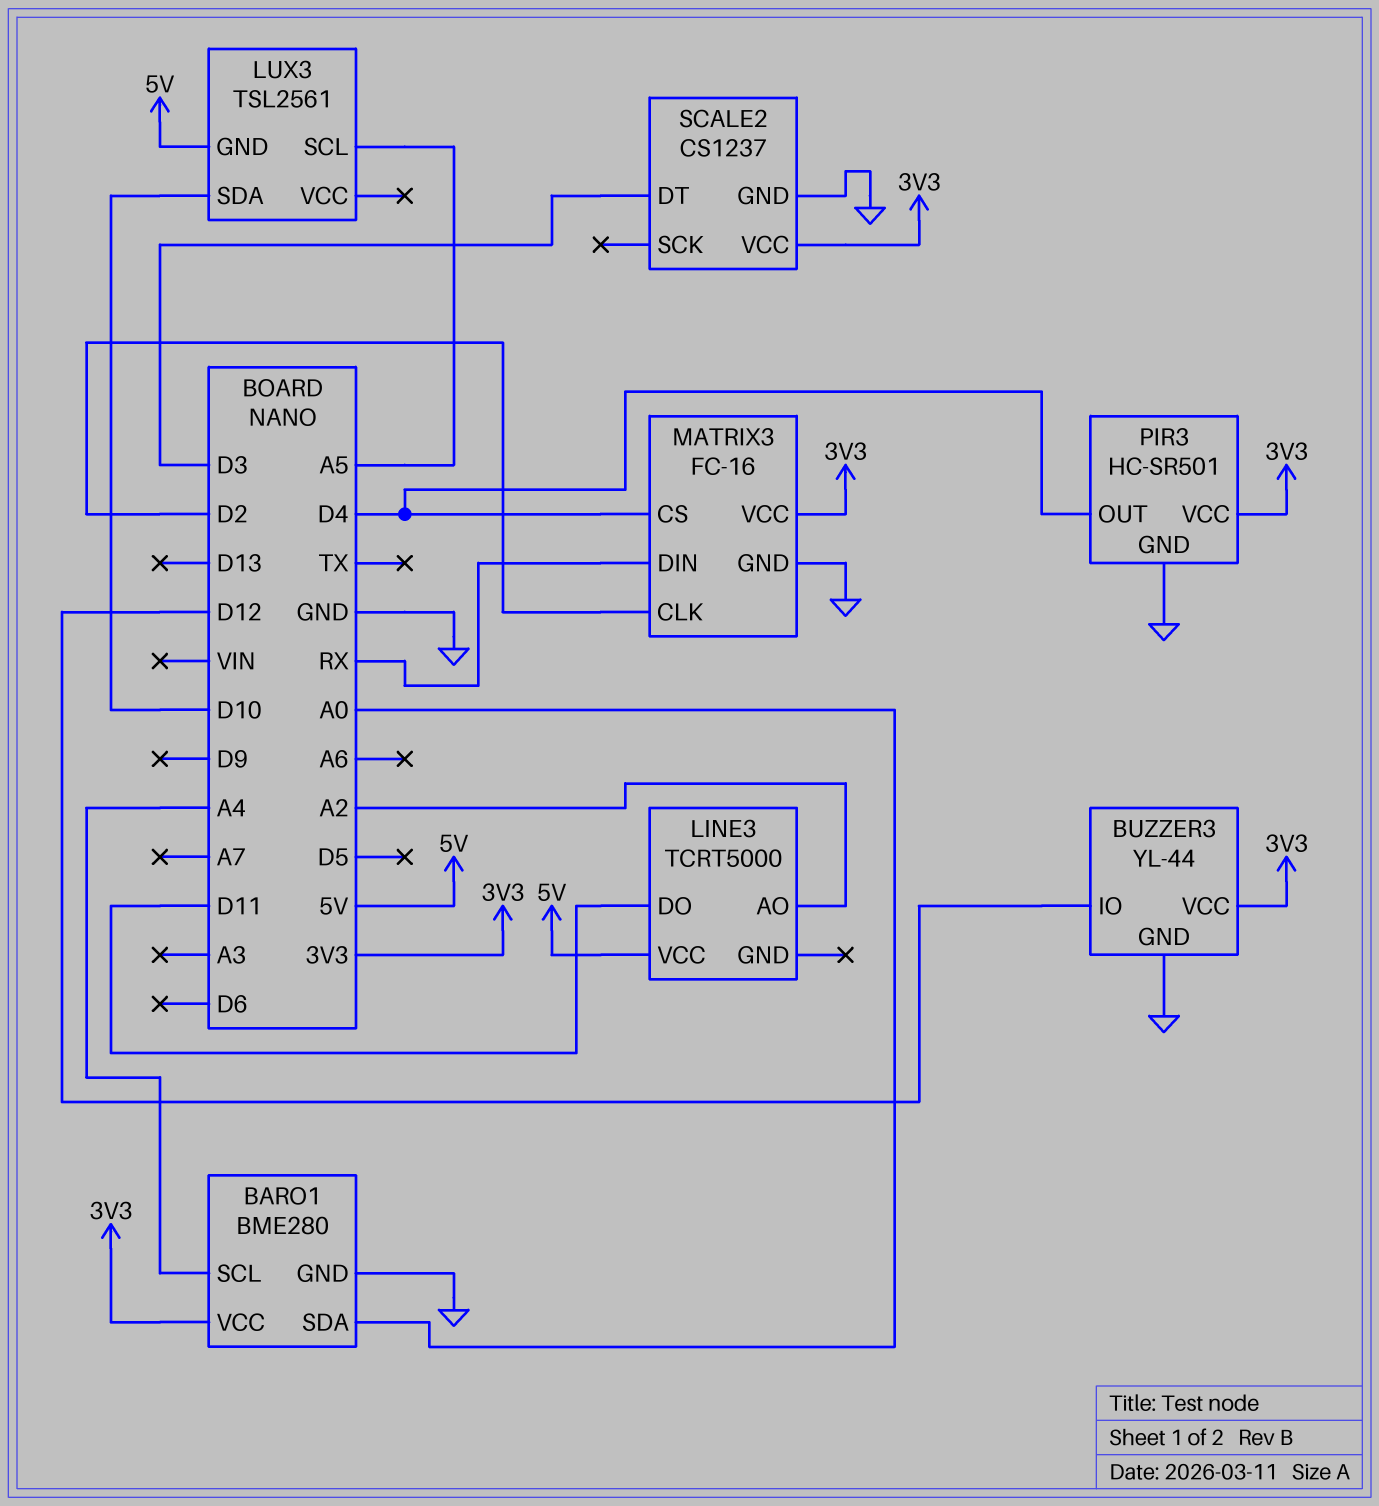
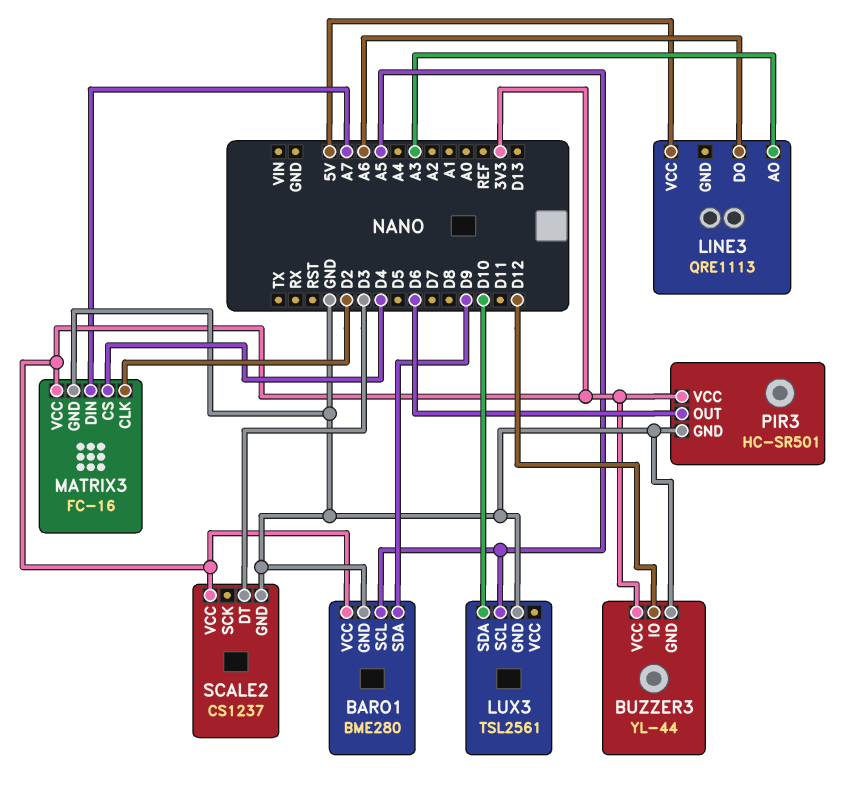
BARO1 pin SCL: A4 -> A5
BARO1 pin SDA: A0 -> D9
LINE3: TCRT5000 -> QRE1113
LINE3 pin AO: A2 -> A3
LINE3 pin DO: D11 -> A6
LUX3 pin GND: 5V -> GND
MATRIX3 pin DIN: RX -> A7
PIR3 pin OUT: D4 -> D6

